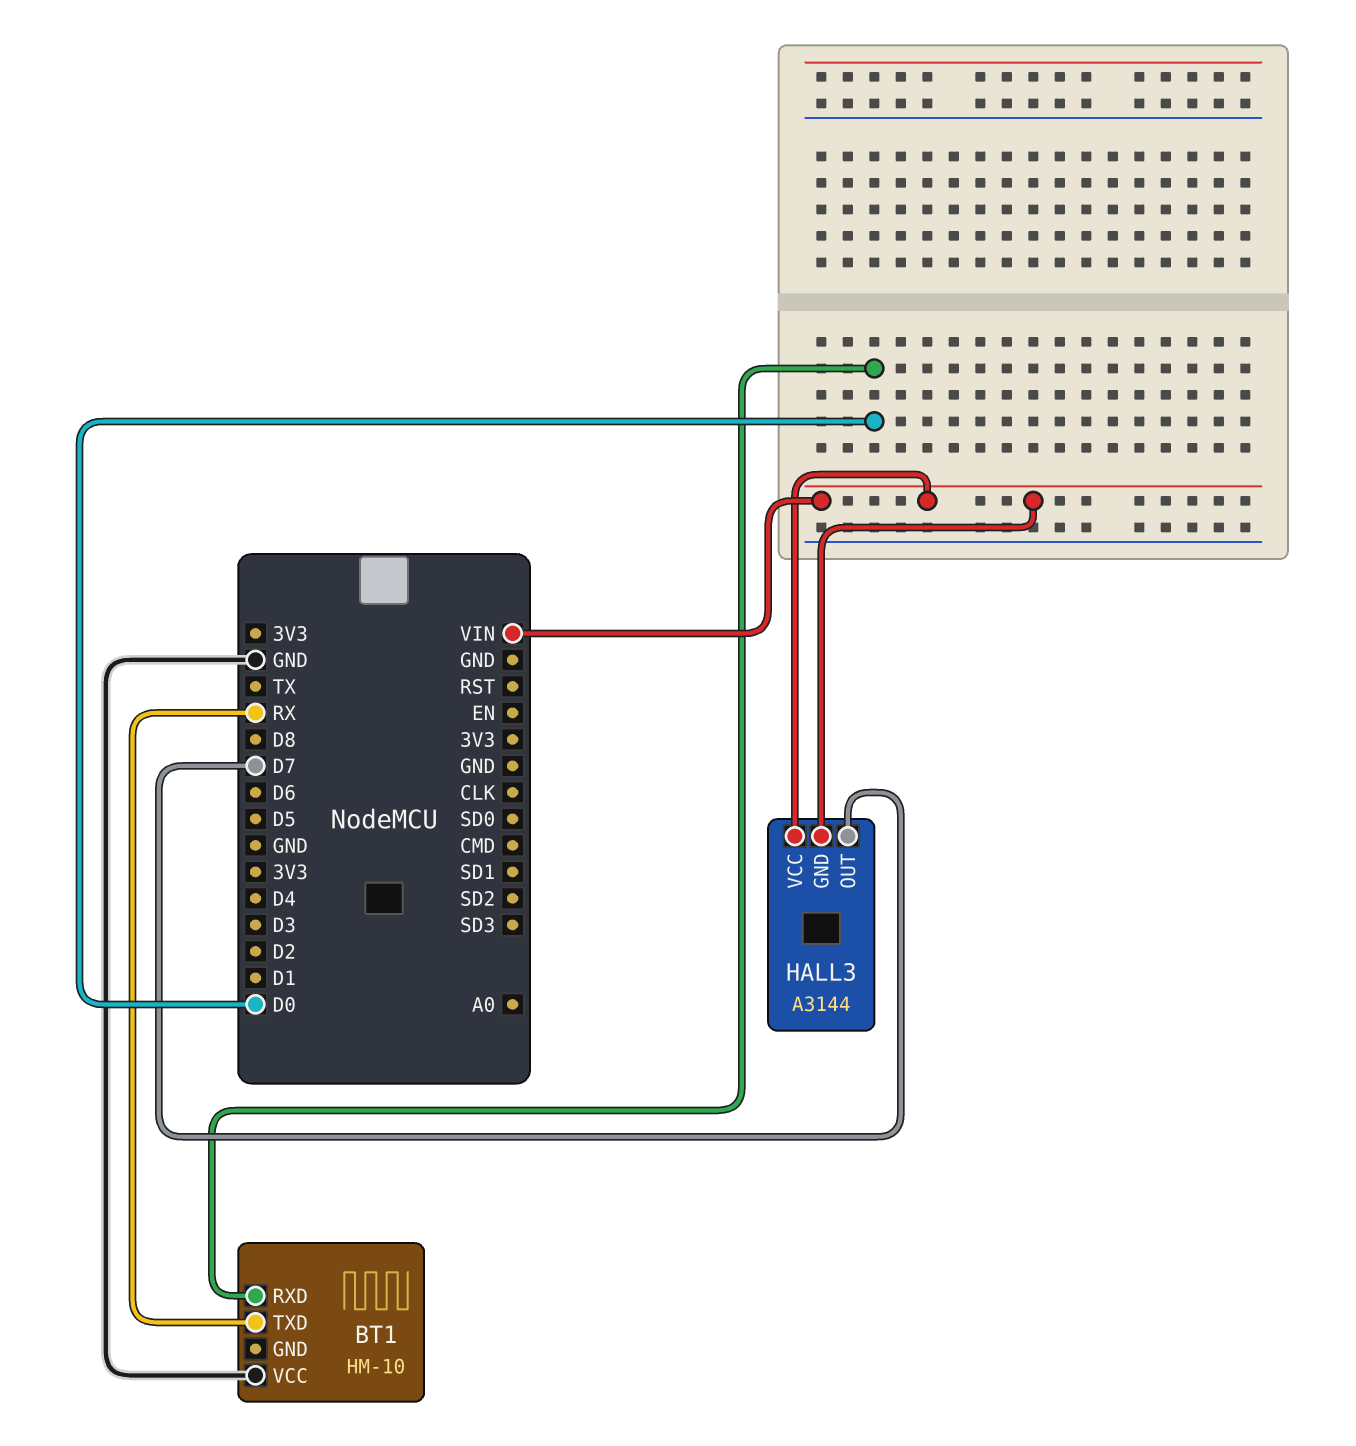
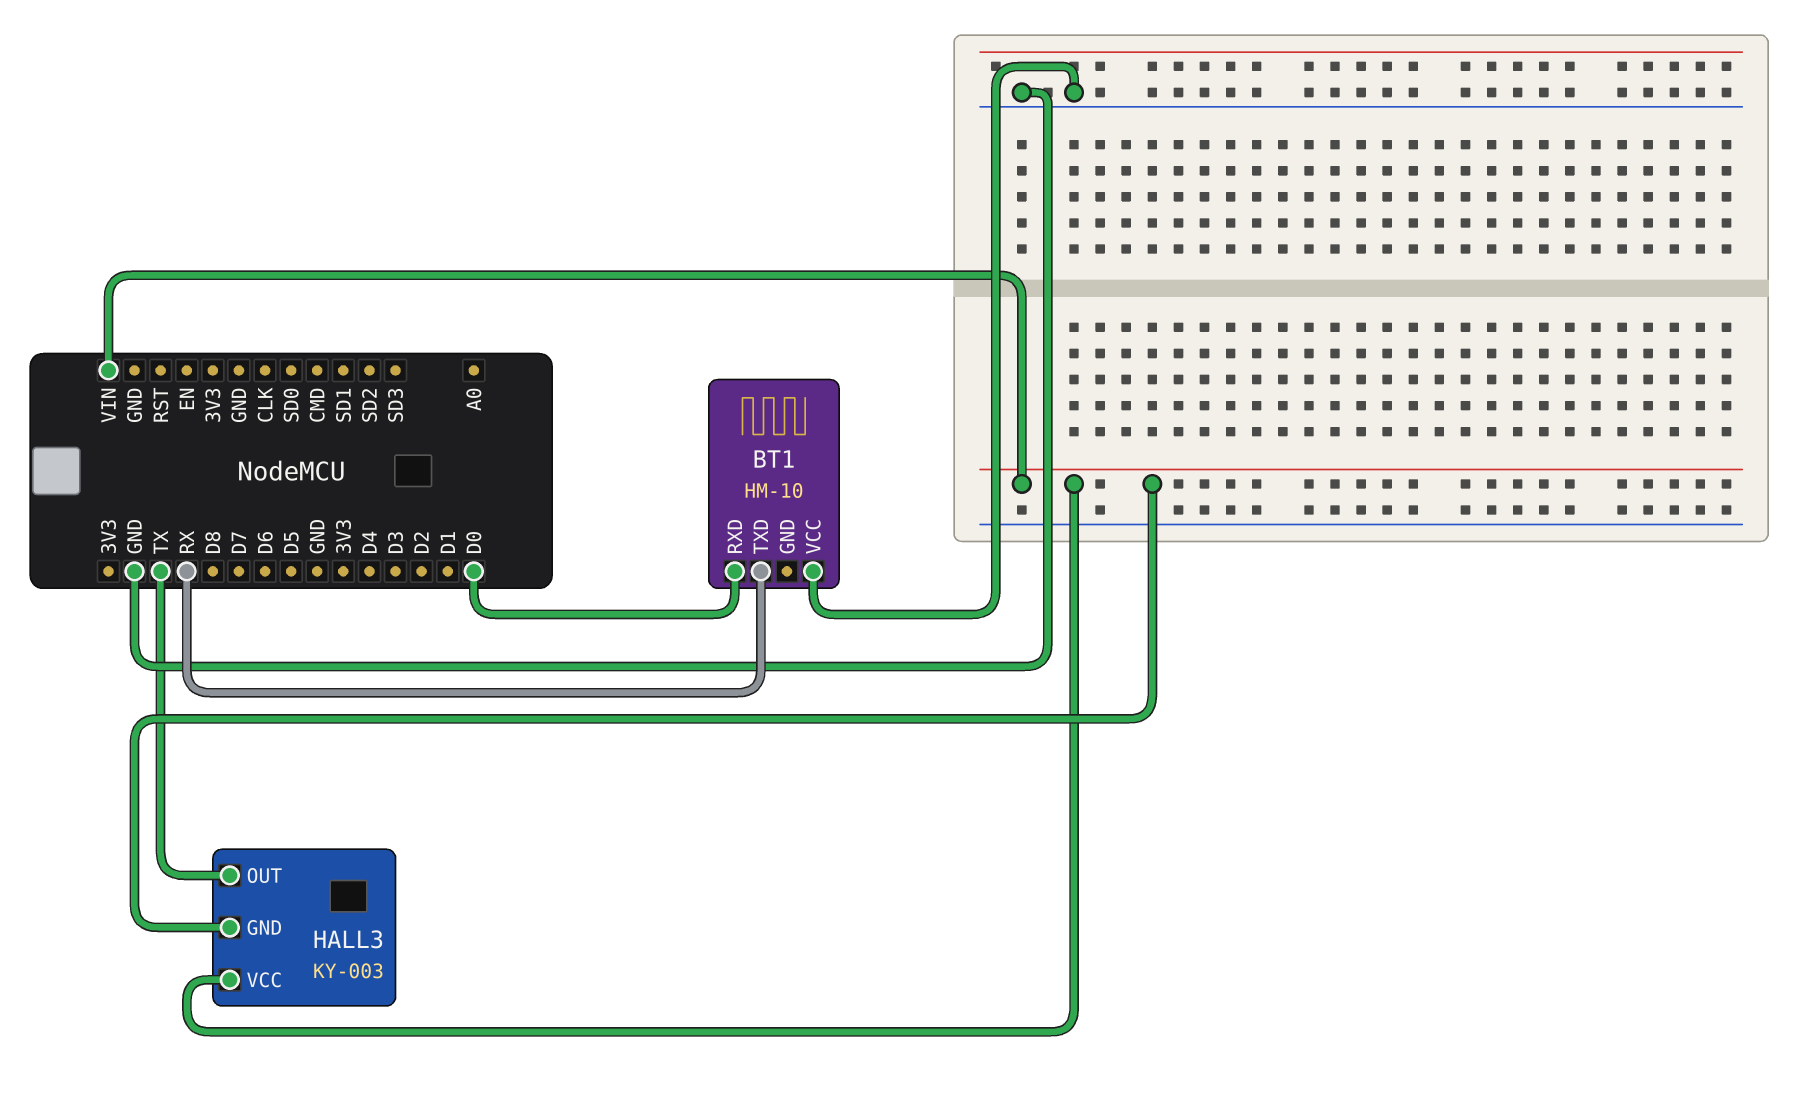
HALL3: A3144 -> KY-003
HALL3 pin OUT: D7 -> TX

